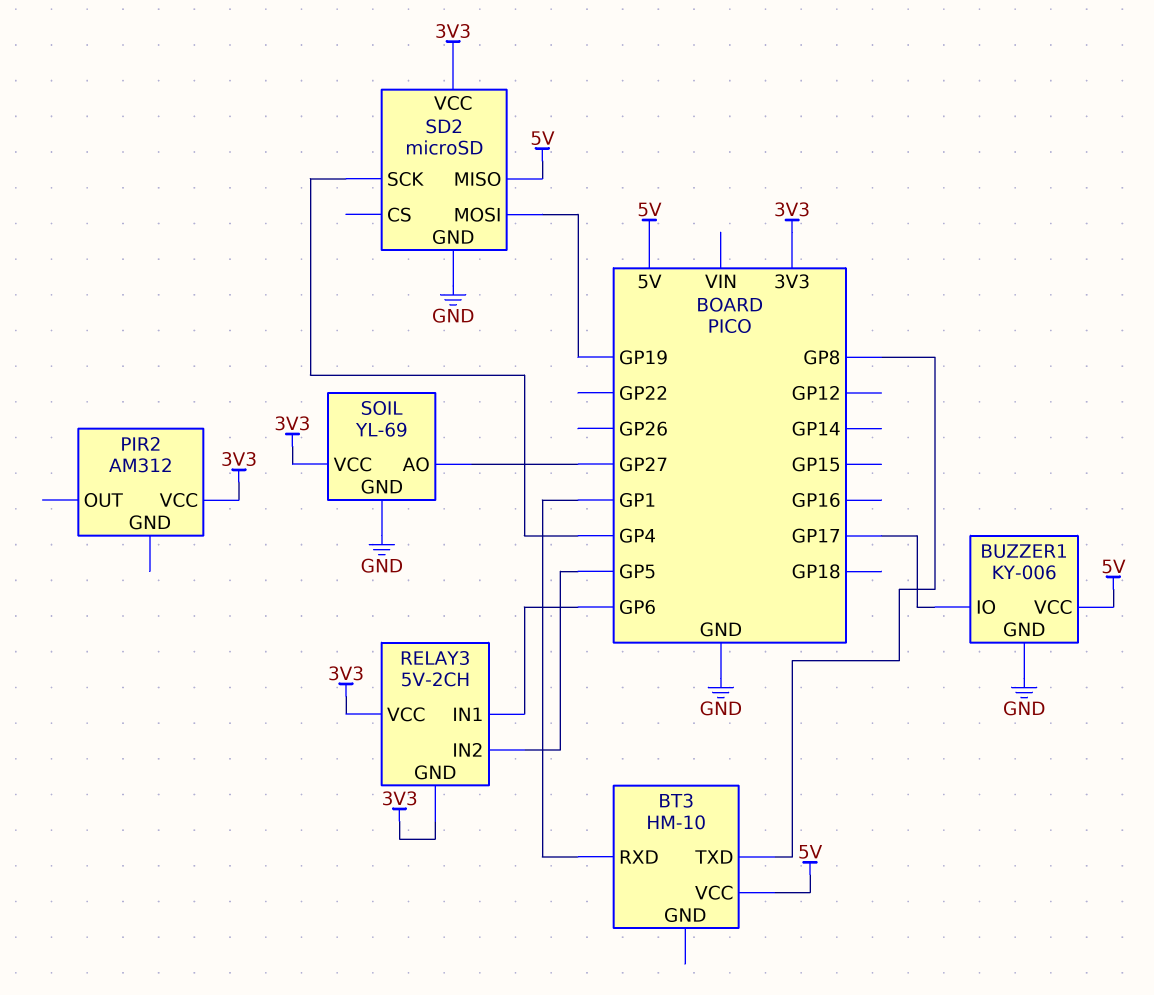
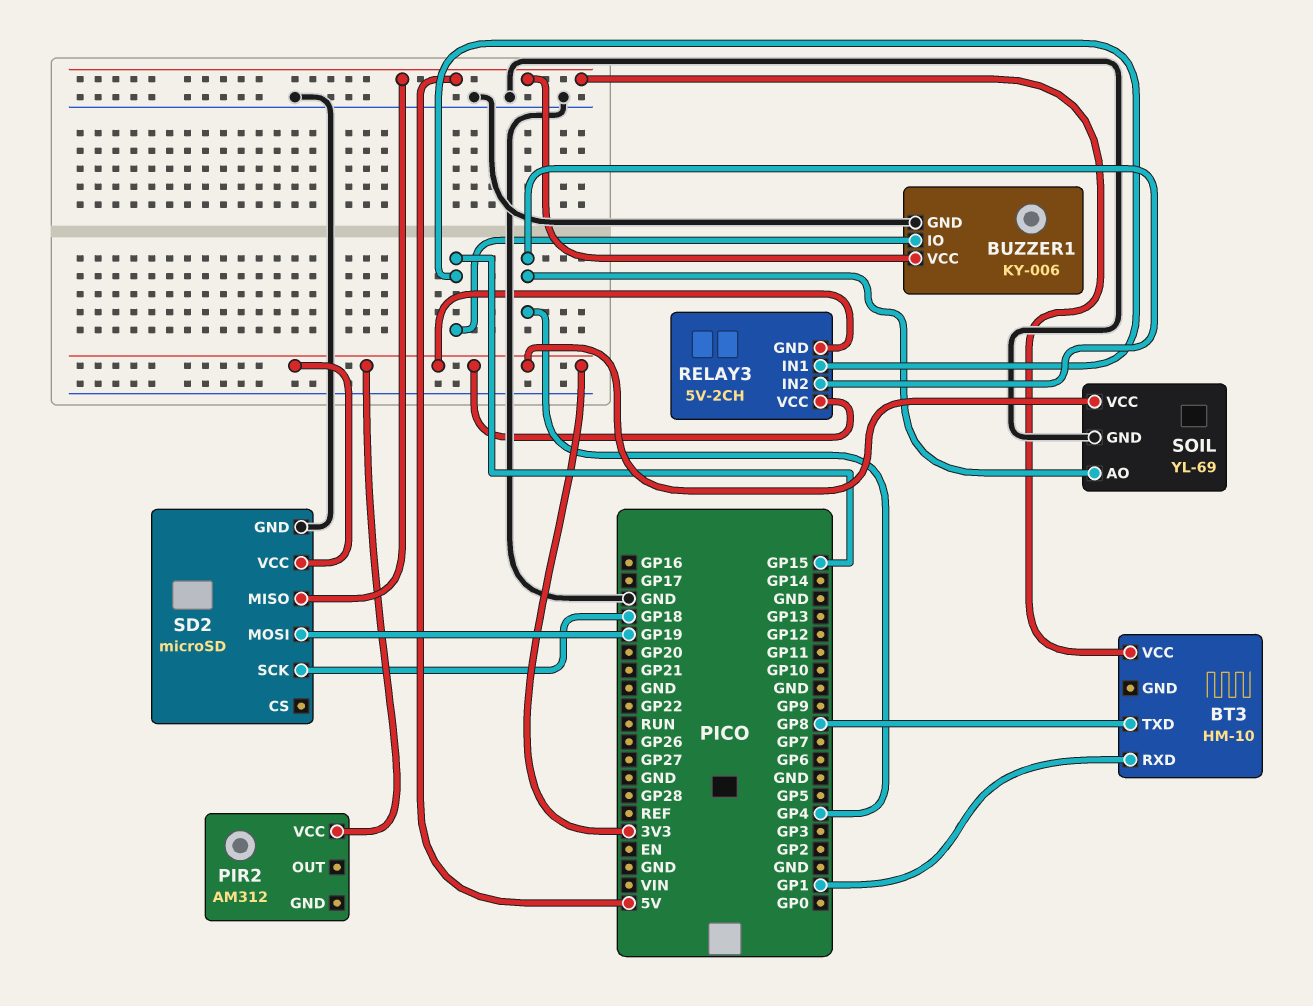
BUZZER1 pin IO: GP17 -> GP15
RELAY3 pin IN1: GP6 -> GP15
RELAY3 pin IN2: GP5 -> GP4
SD2 pin SCK: GP4 -> GP18
SOIL pin AO: GP27 -> GP4

